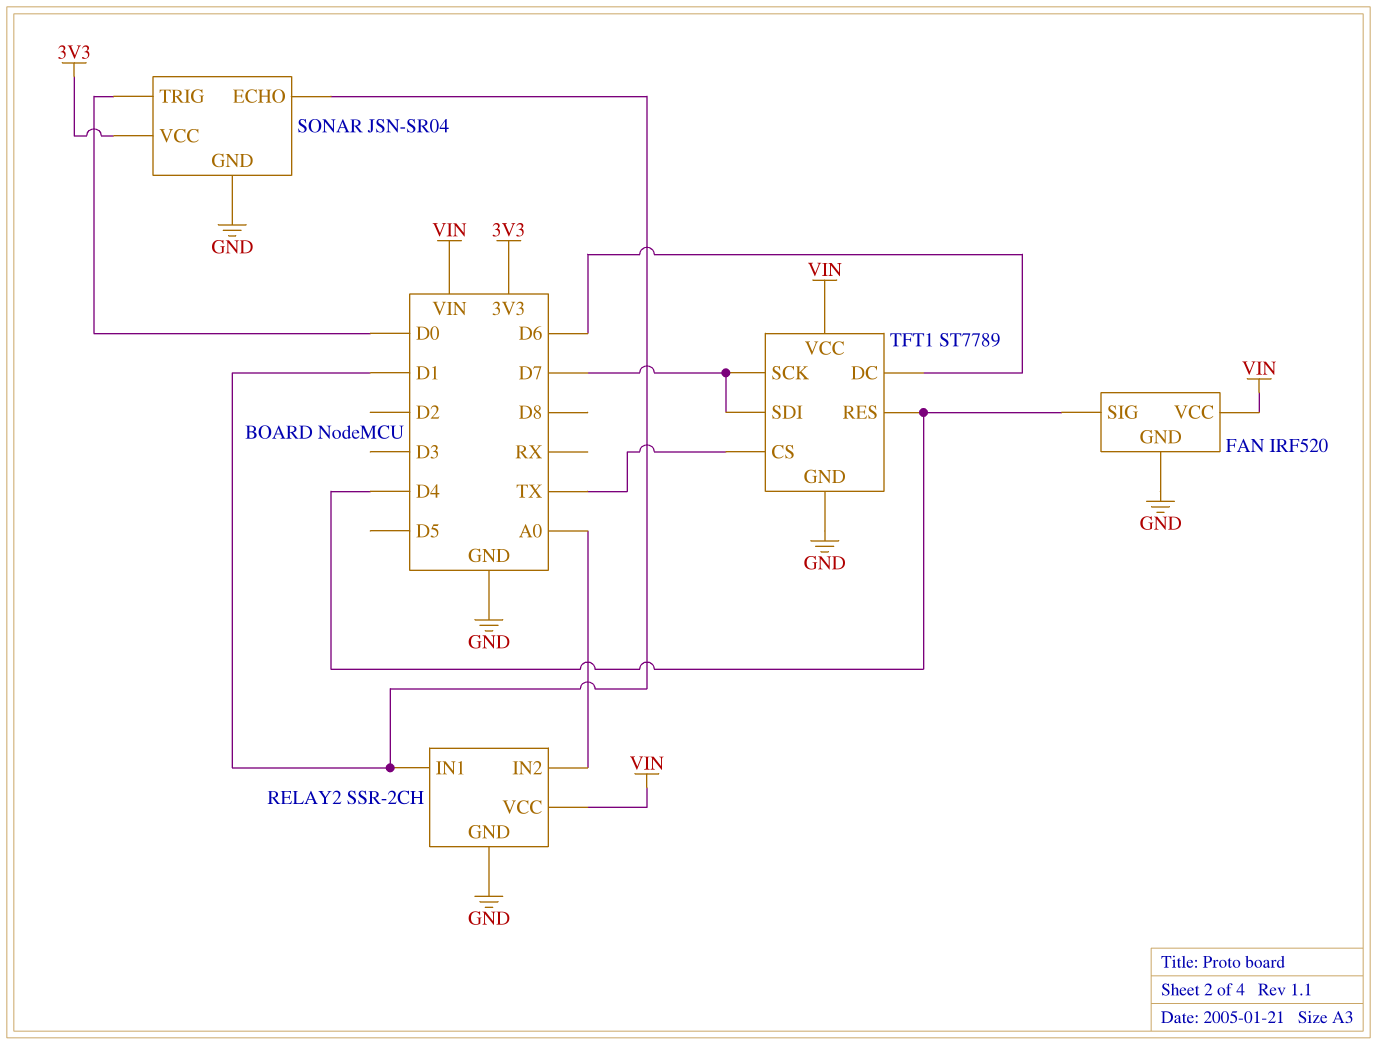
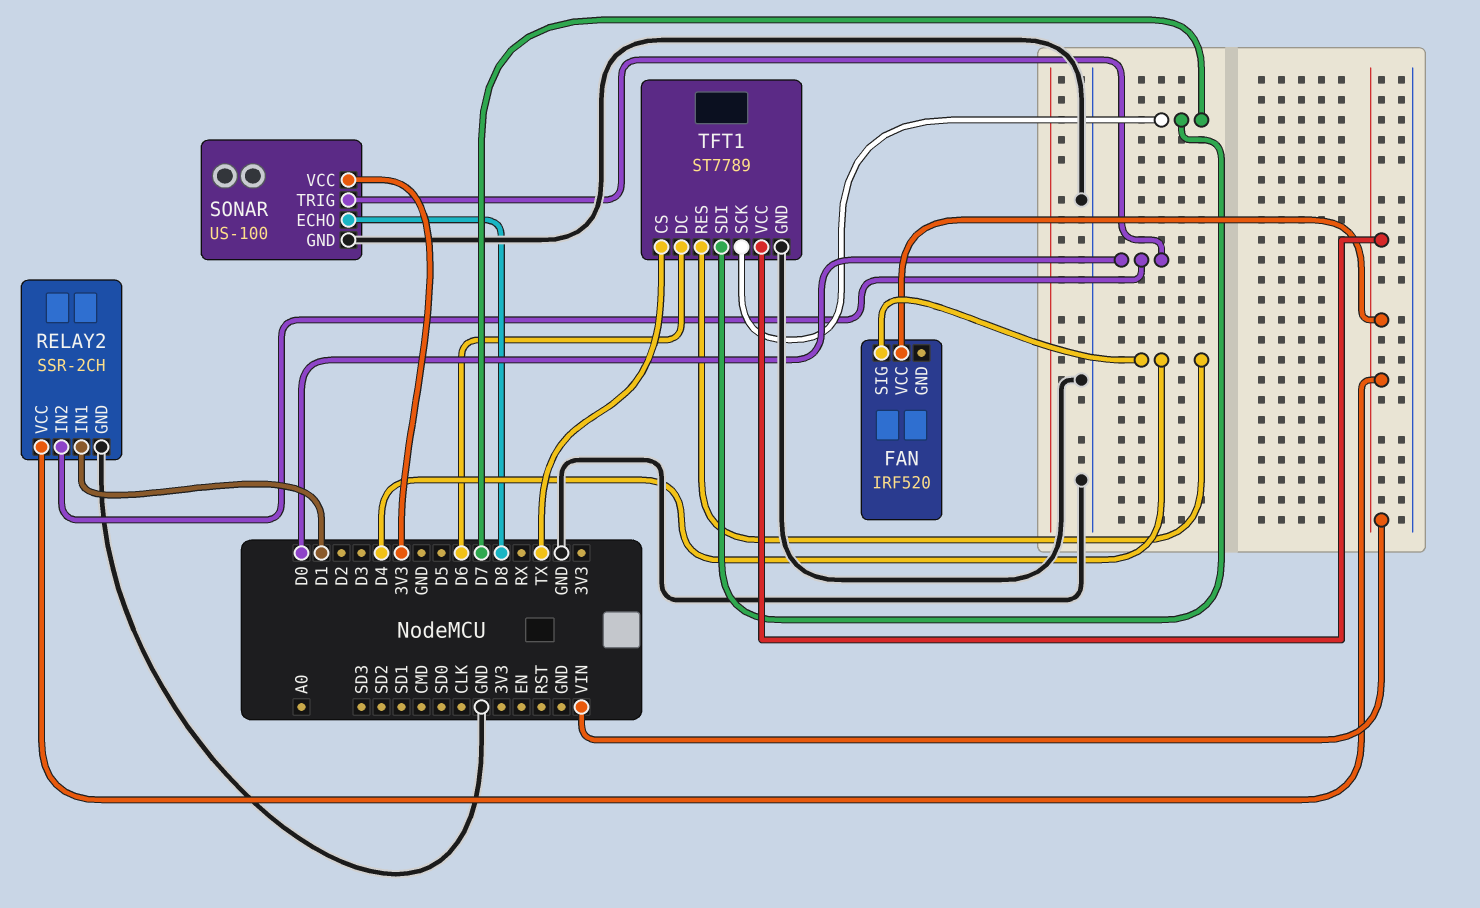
FAN pin GND: GND -> none
RELAY2 pin IN2: A0 -> D0
SONAR: JSN-SR04 -> US-100
SONAR pin ECHO: D1 -> D8

